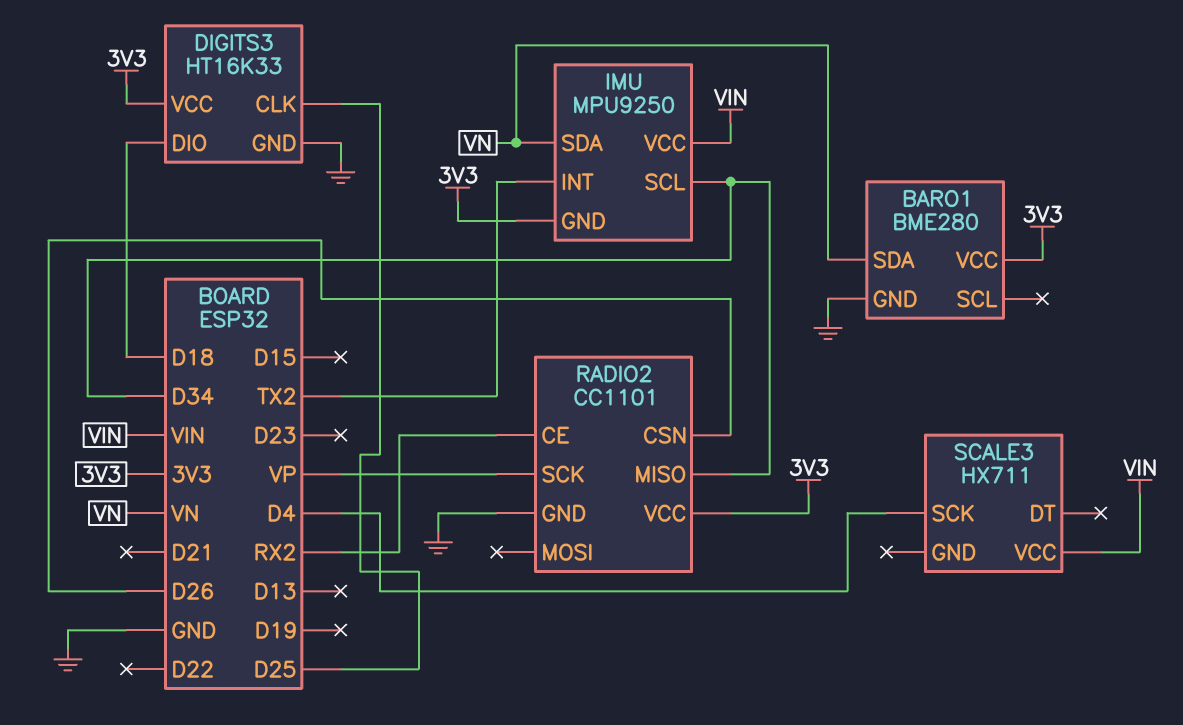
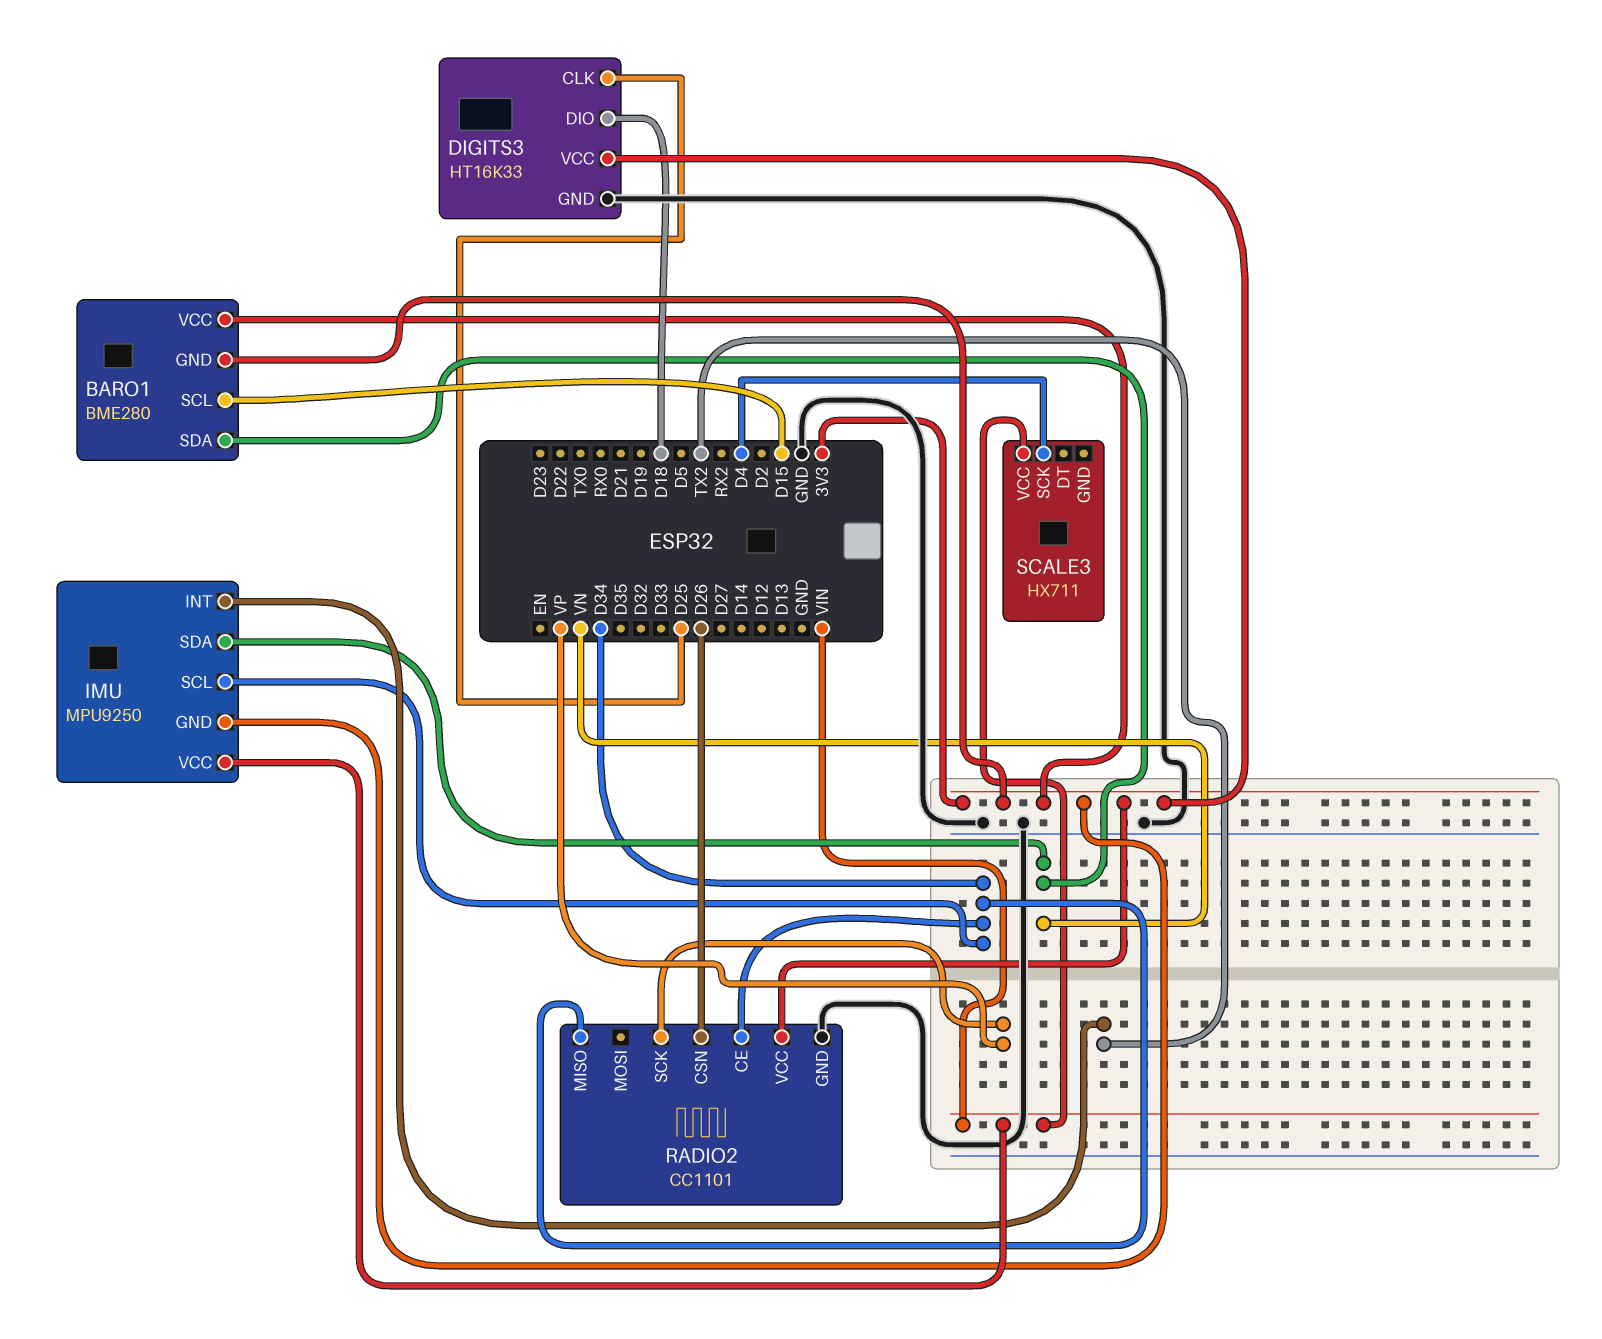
BARO1 pin GND: GND -> 3V3
BARO1 pin SCL: none -> D15
RADIO2 pin CE: RX2 -> D34

